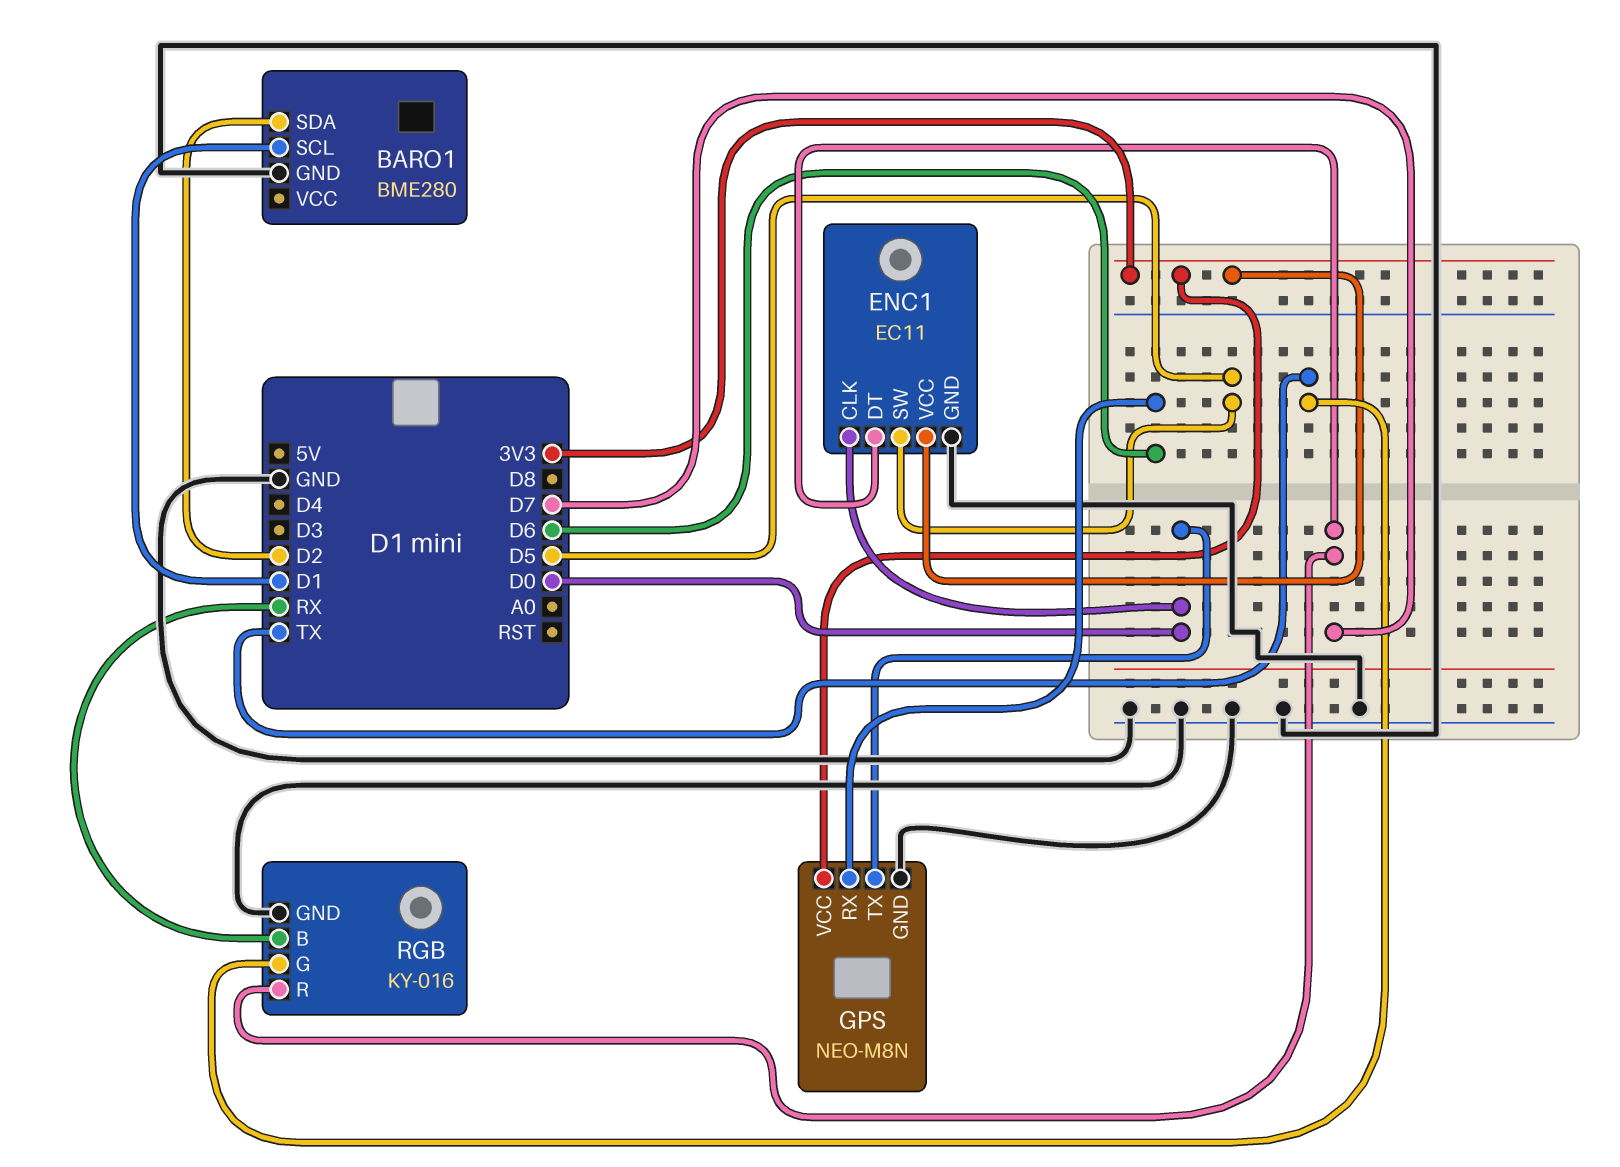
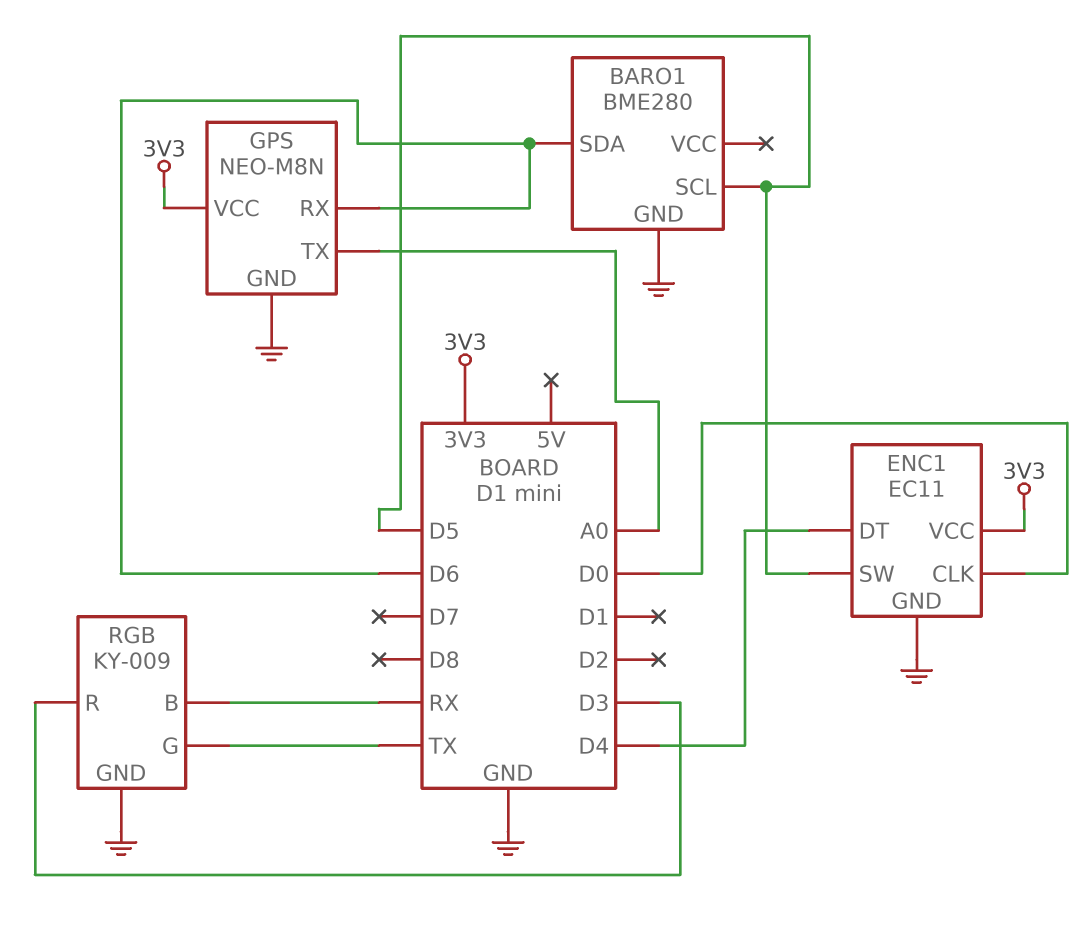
BARO1 pin SCL: D1 -> D5
BARO1 pin SDA: D2 -> D6
ENC1 pin DT: D7 -> D4
GPS pin TX: D0 -> A0
RGB: KY-016 -> KY-009
RGB pin R: D7 -> D3

